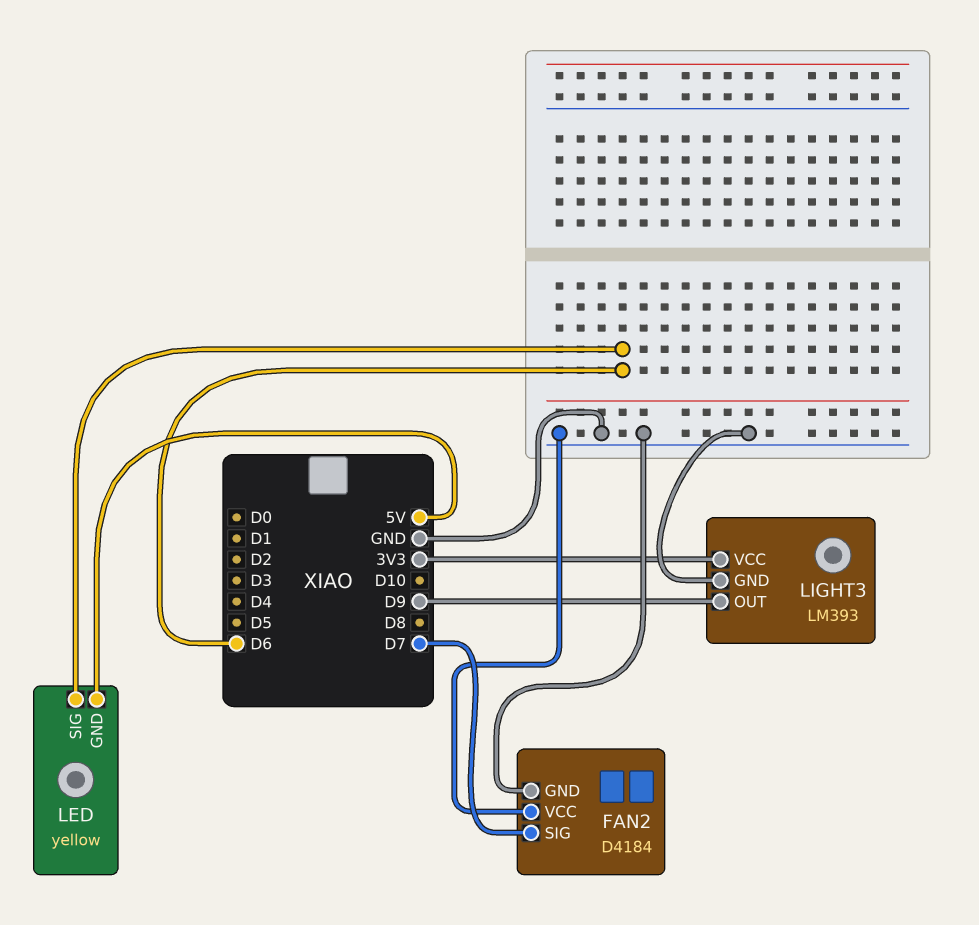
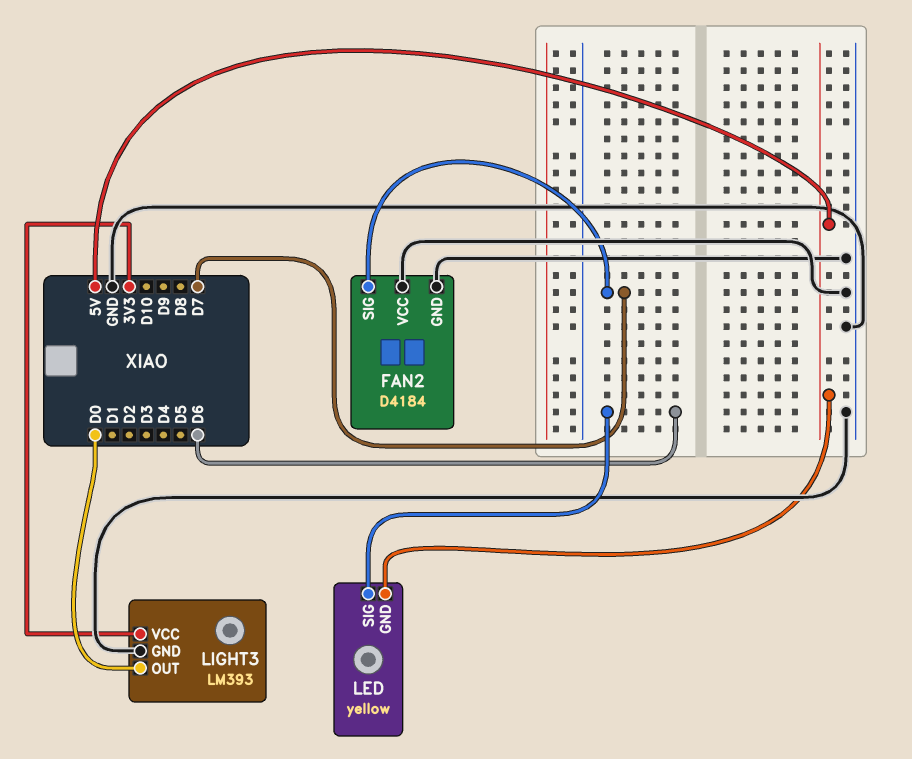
LIGHT3 pin OUT: D9 -> D0

